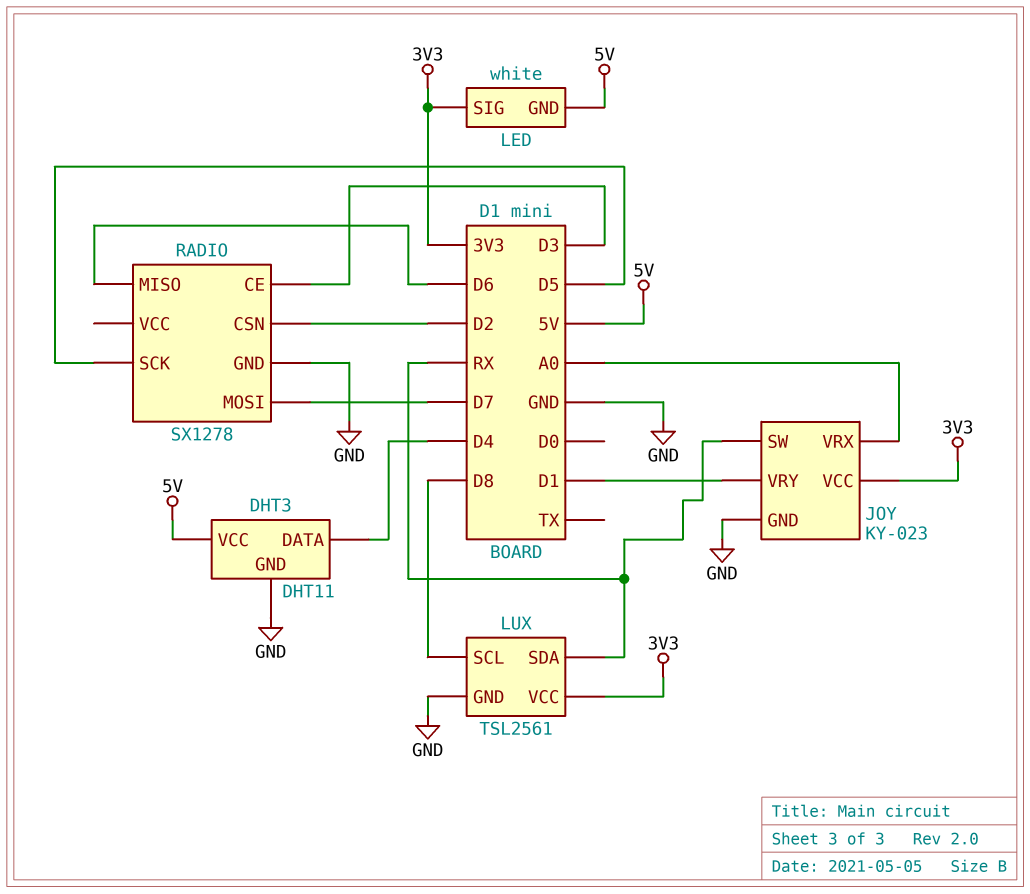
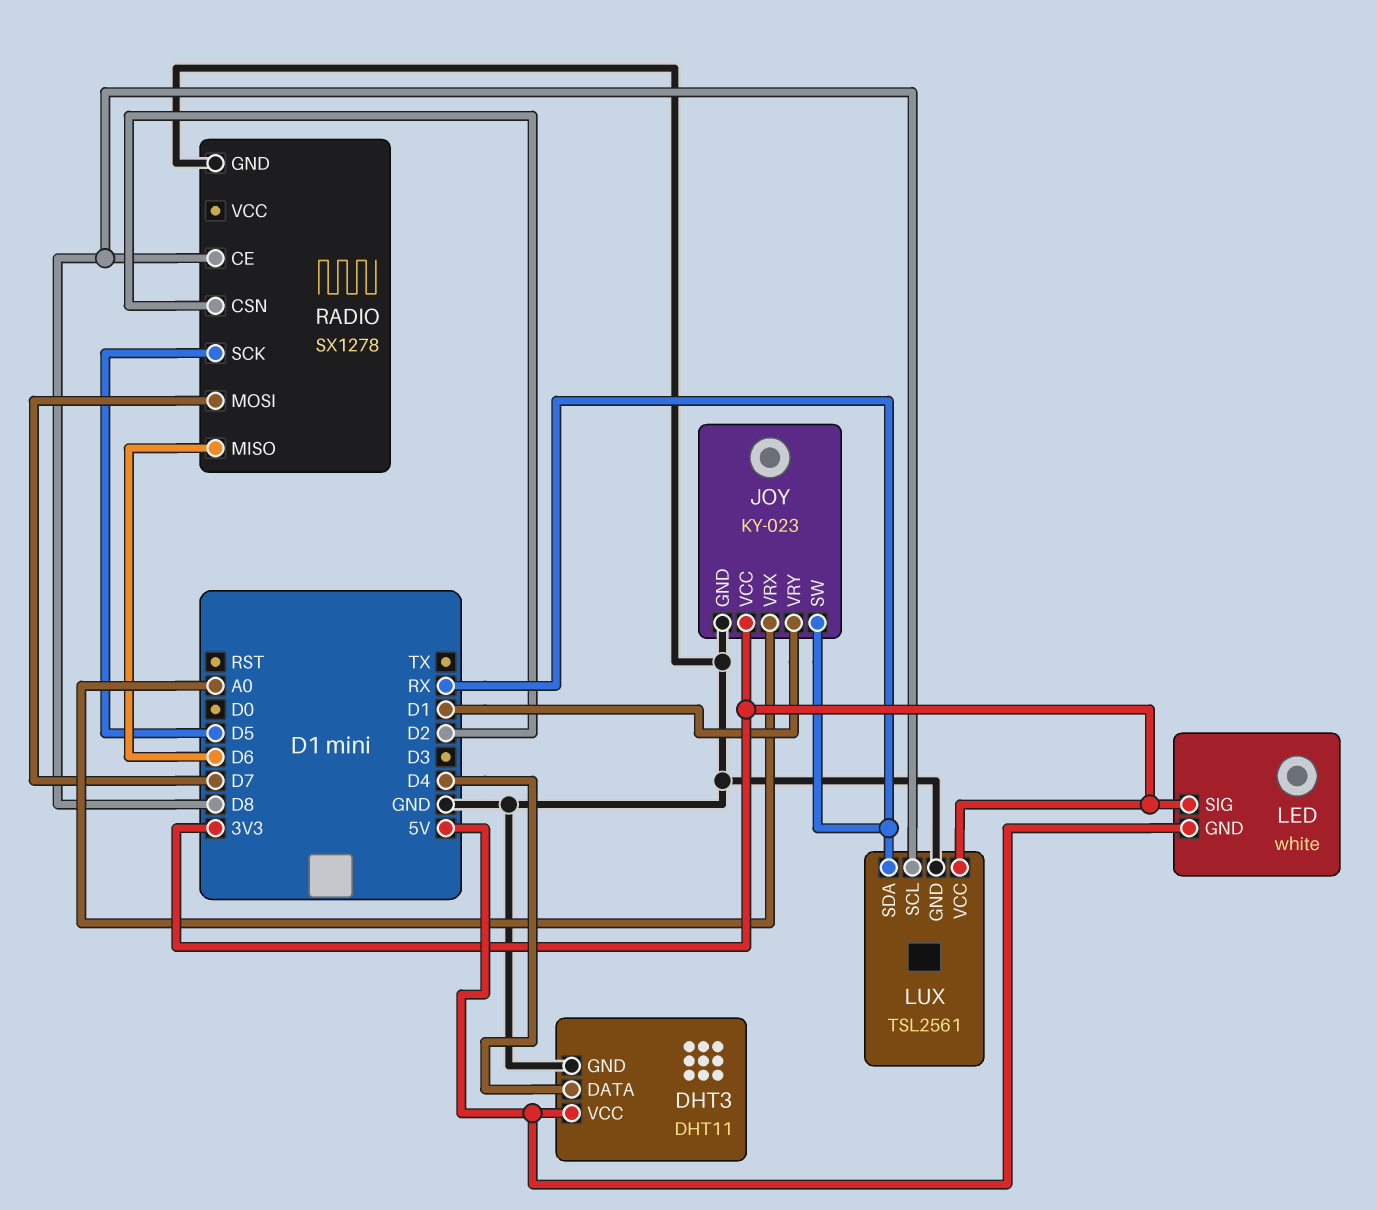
RADIO pin CE: D3 -> D8

